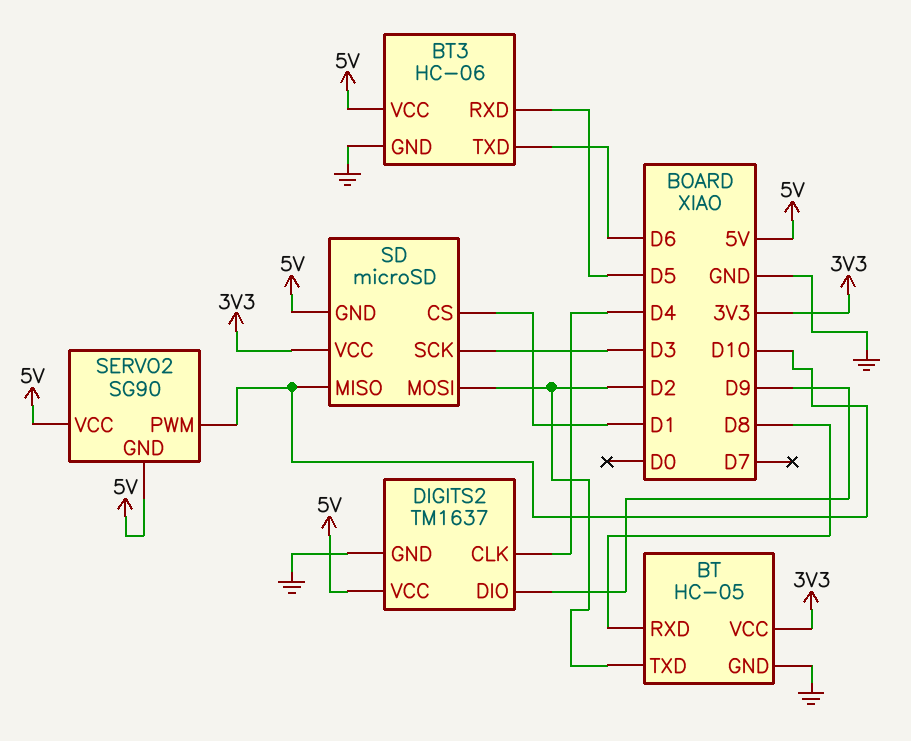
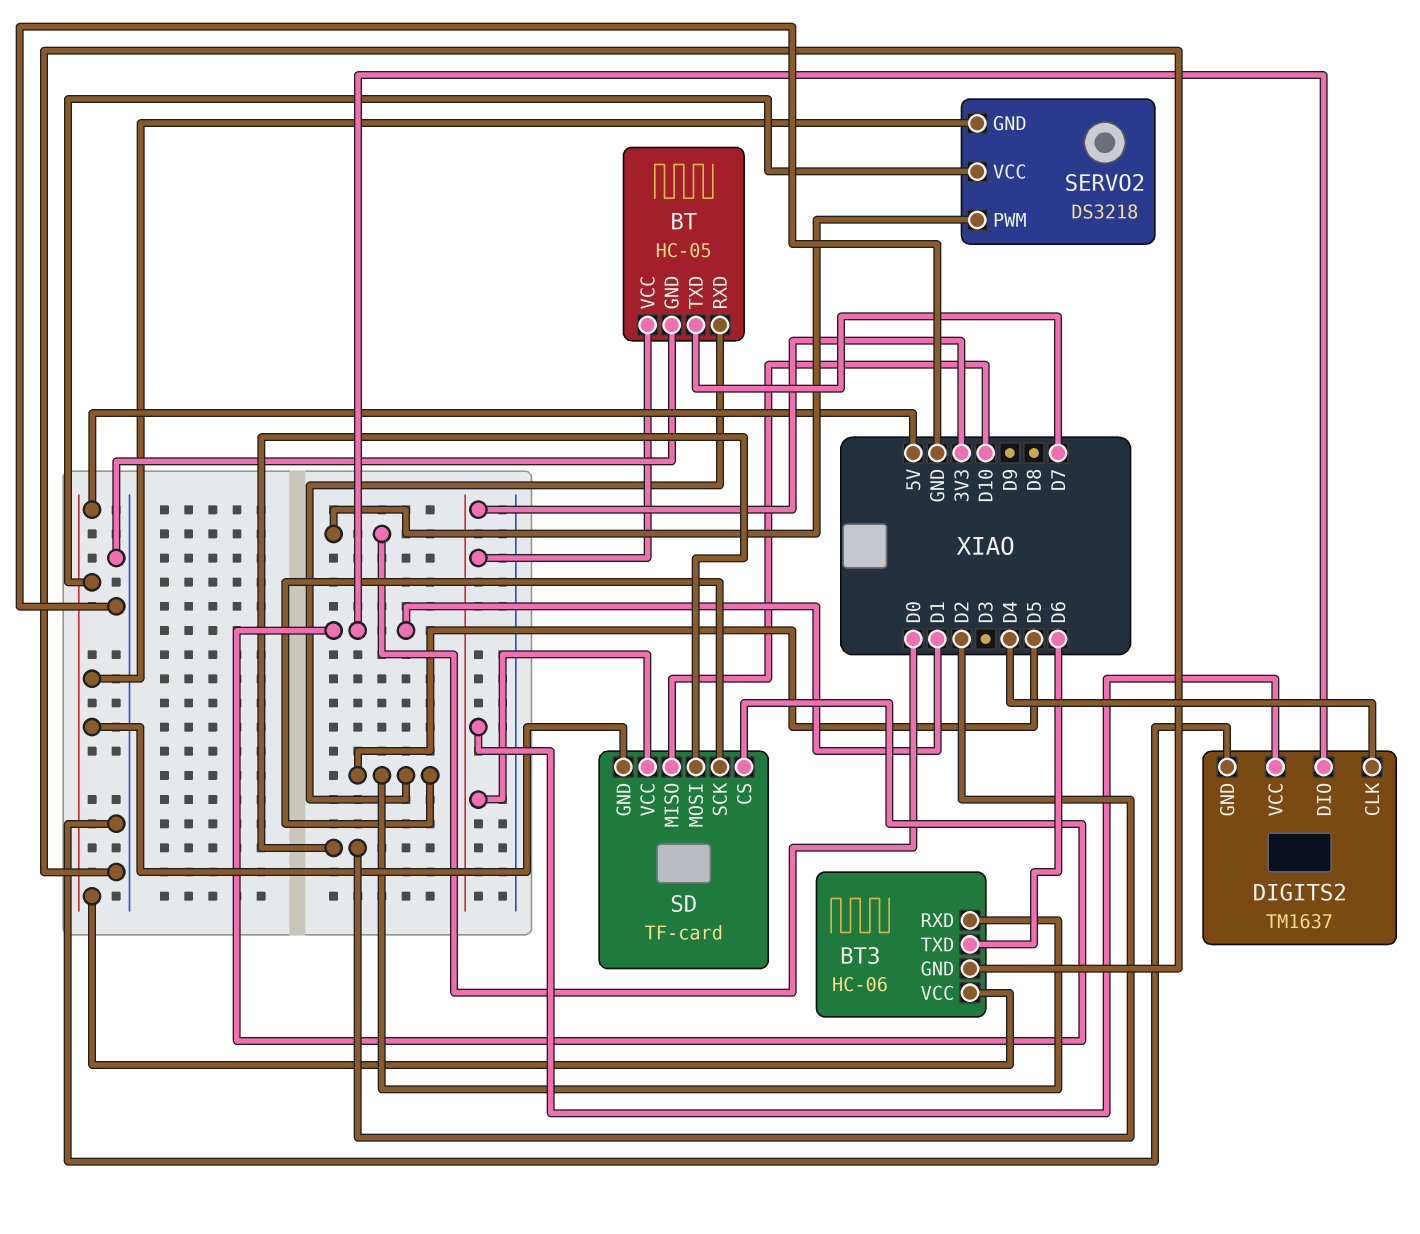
BT pin RXD: D8 -> D5
BT pin TXD: D2 -> D7
DIGITS2 pin DIO: D9 -> D1
DIGITS2 pin VCC: 5V -> 3V3
SD: microSD -> TF-card
SD pin SCK: D3 -> D5
SERVO2: SG90 -> DS3218
SERVO2 pin PWM: D10 -> D0

